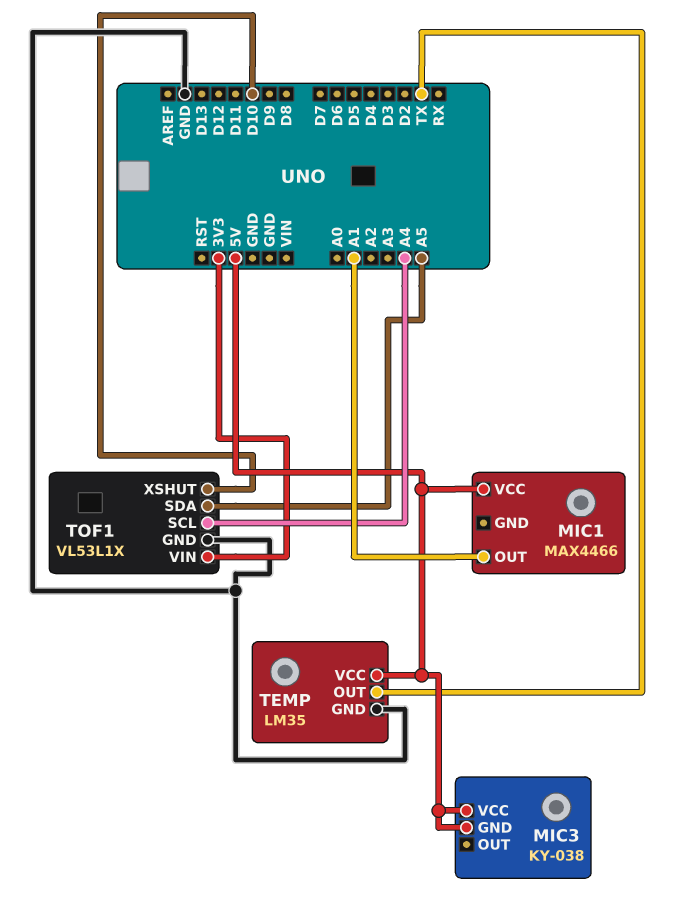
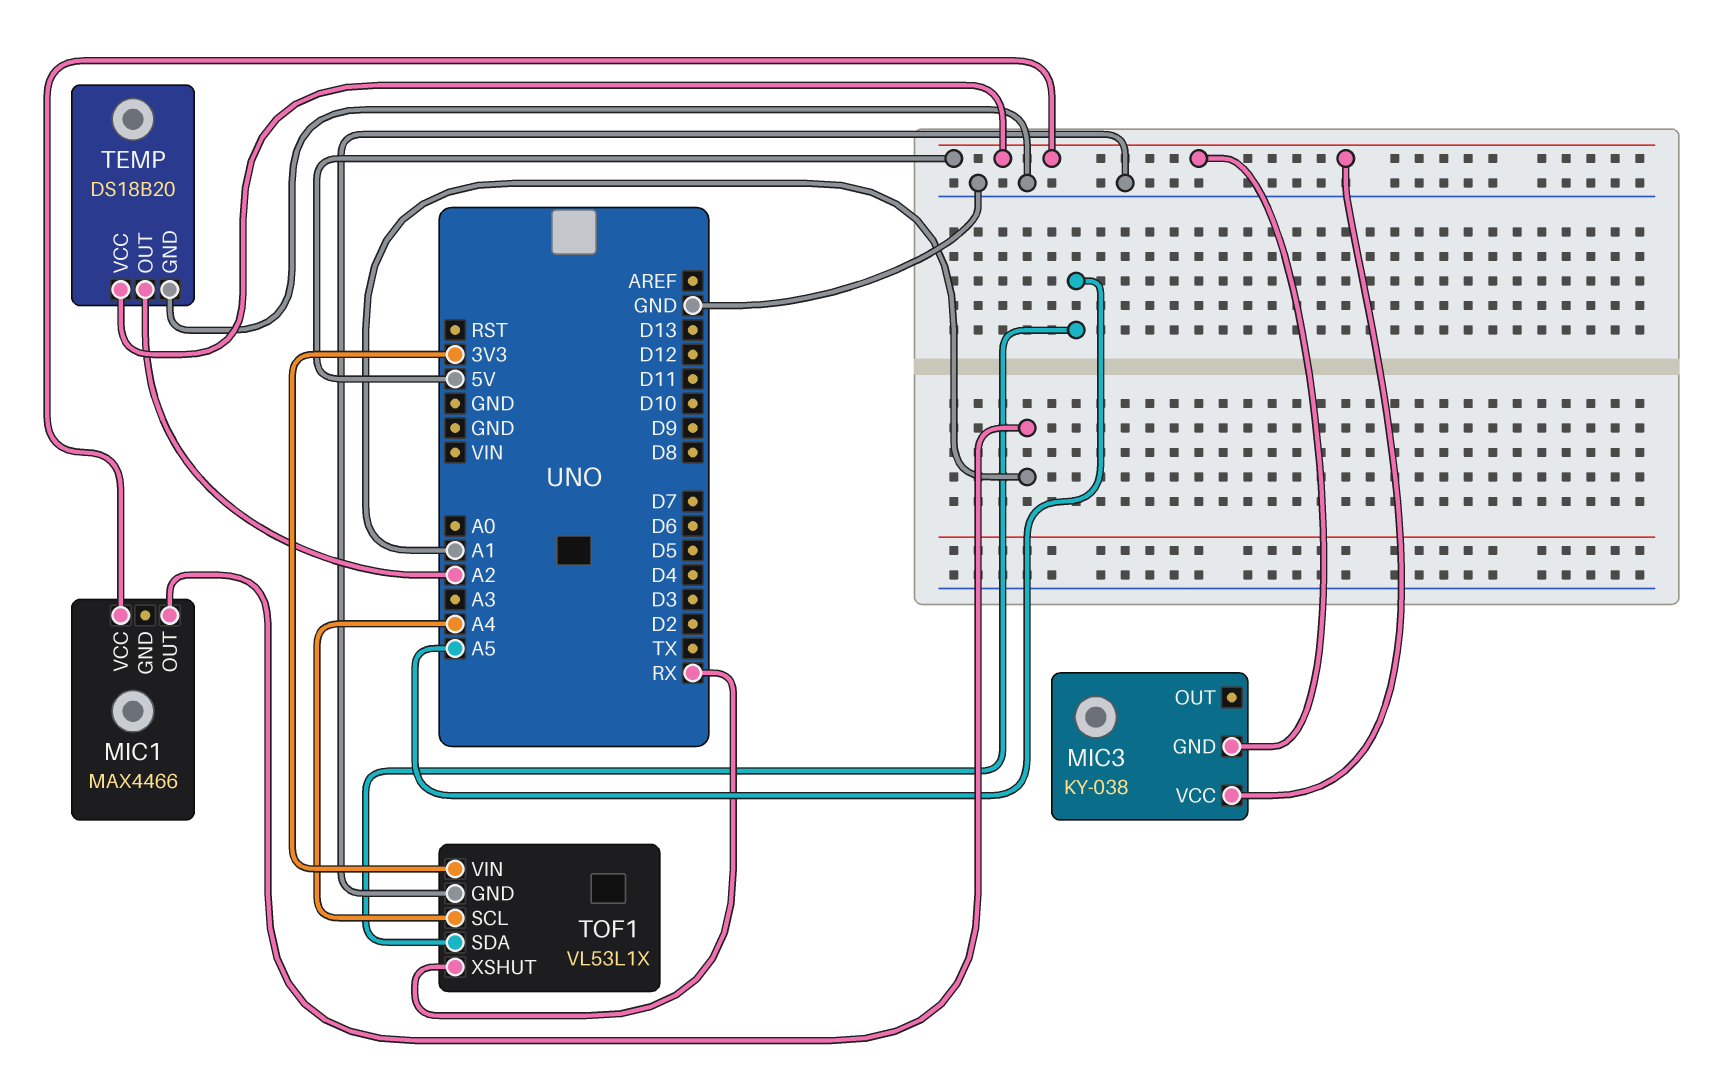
TEMP: LM35 -> DS18B20
TEMP pin OUT: TX -> A2
TOF1 pin XSHUT: D10 -> RX

